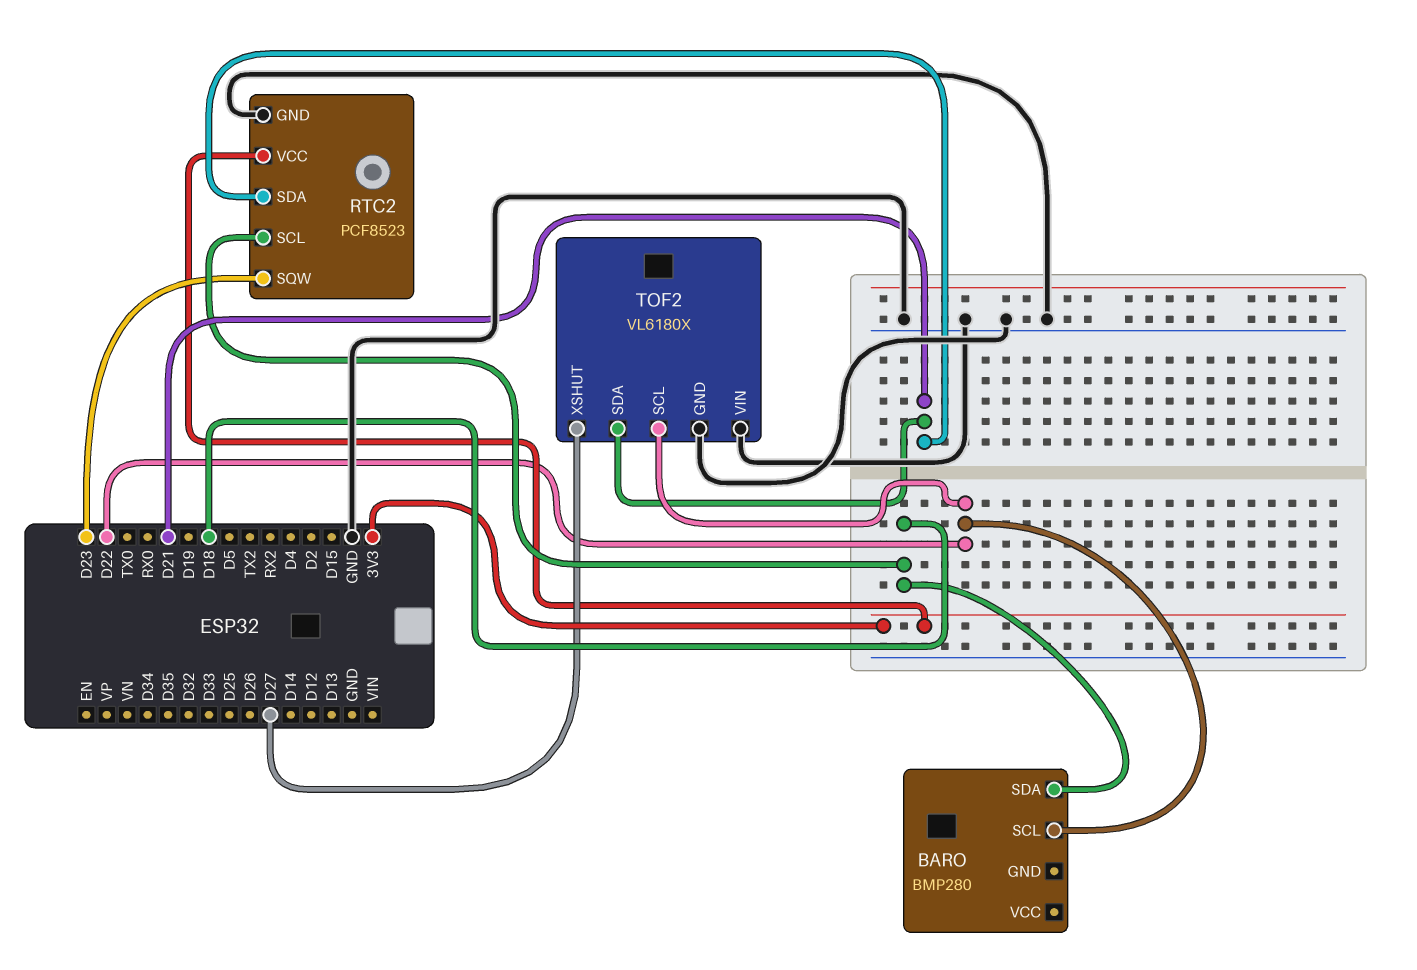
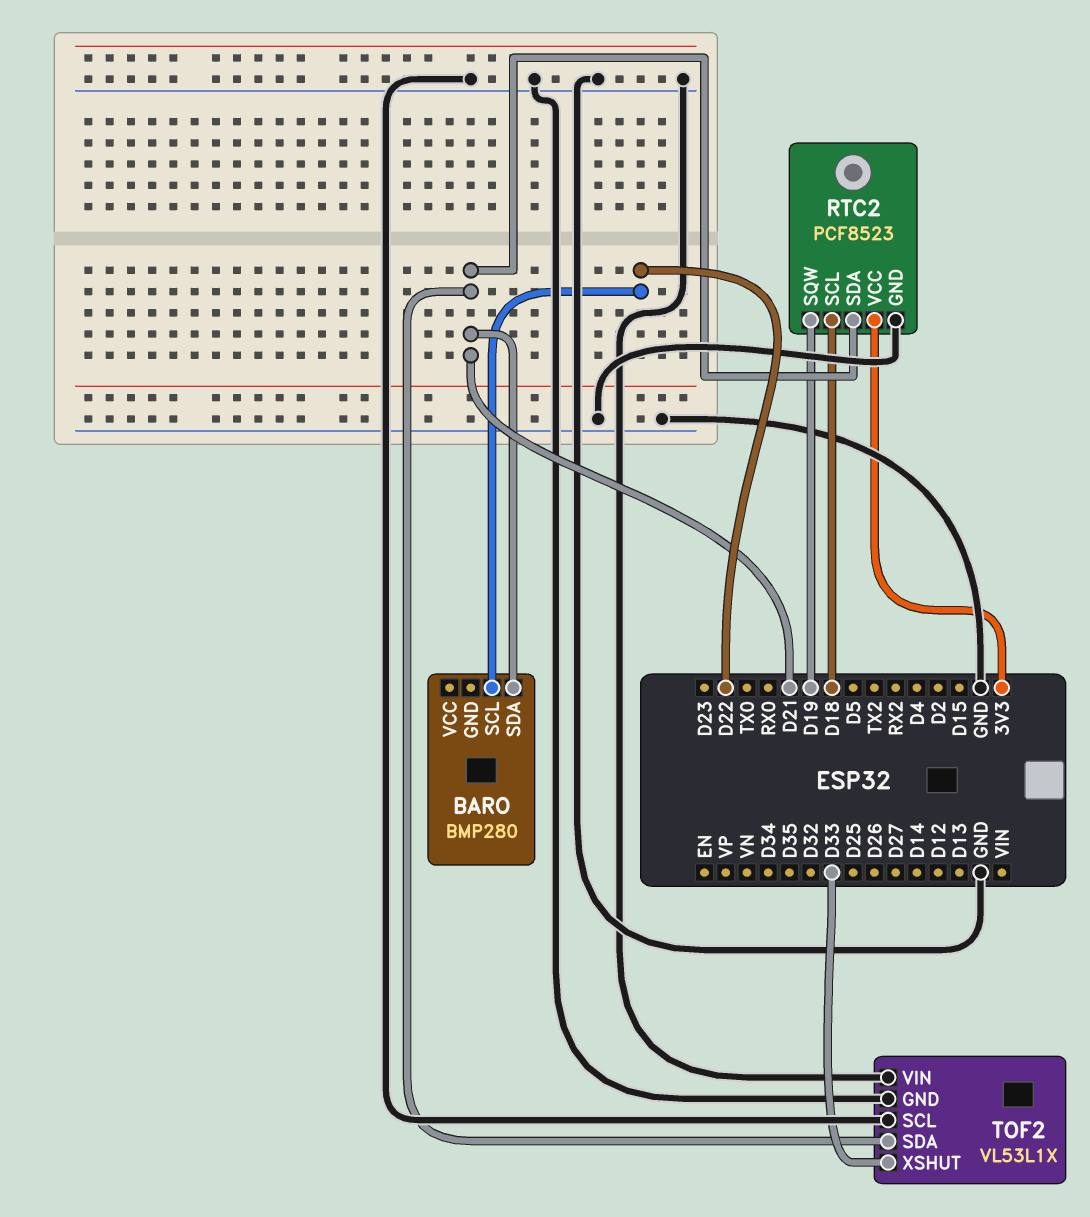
BARO pin SDA: D18 -> D21
RTC2 pin SQW: D23 -> D19
TOF2: VL6180X -> VL53L1X
TOF2 pin SCL: D22 -> GND
TOF2 pin XSHUT: D27 -> D33

